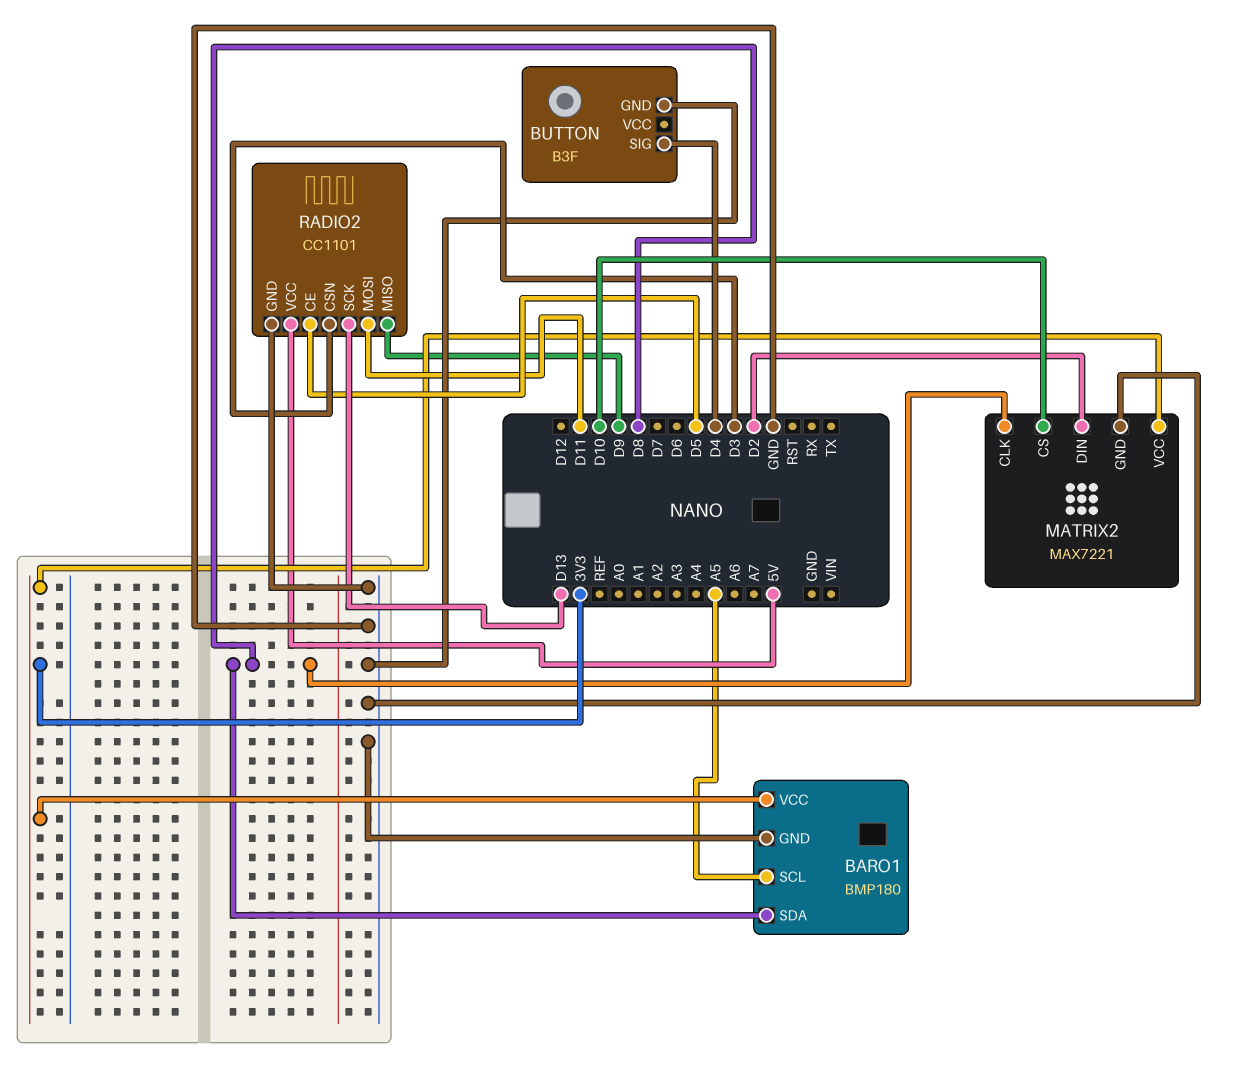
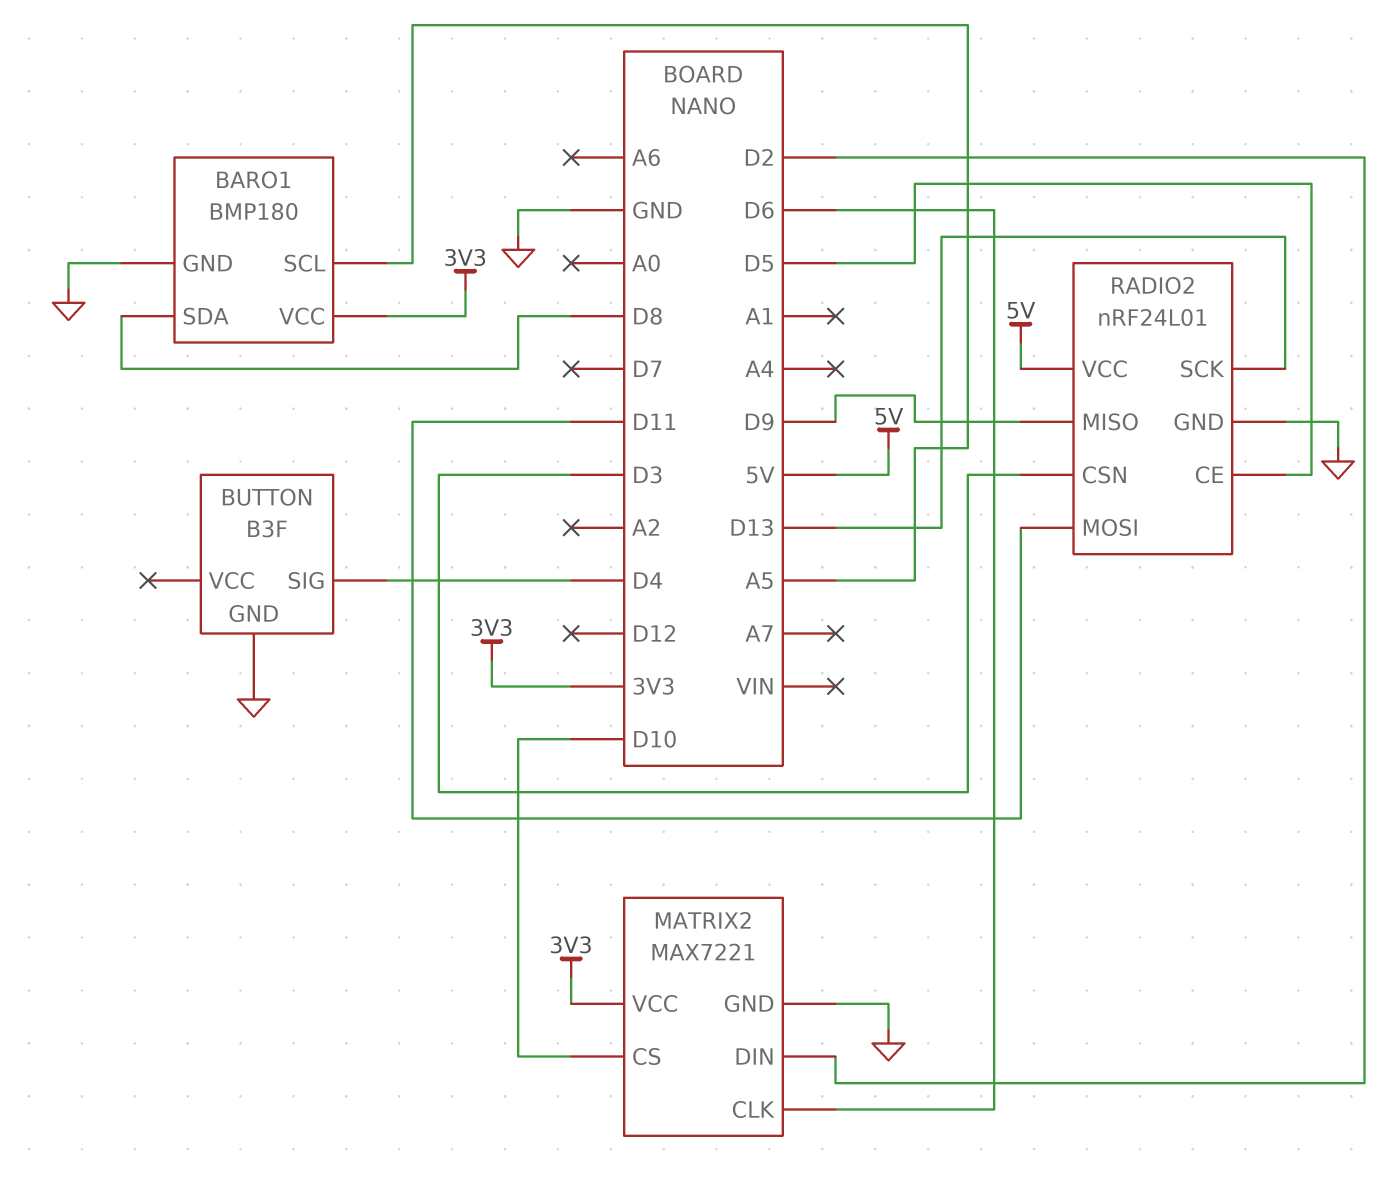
MATRIX2 pin CLK: D8 -> D6
RADIO2: CC1101 -> nRF24L01

